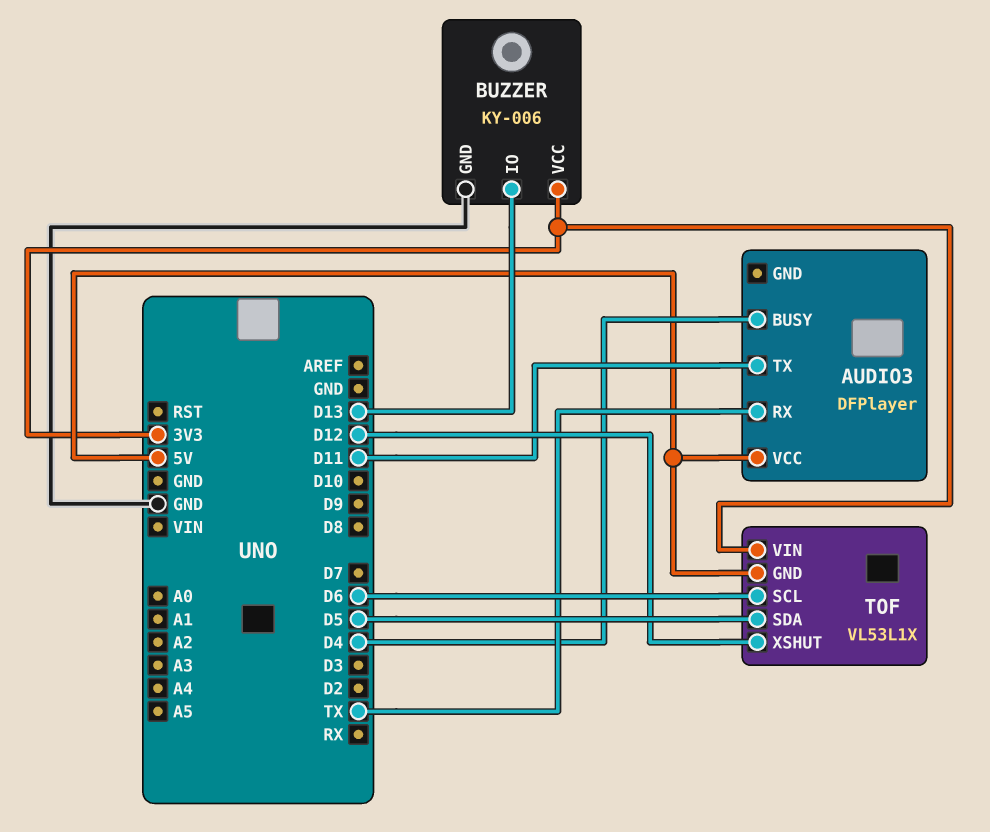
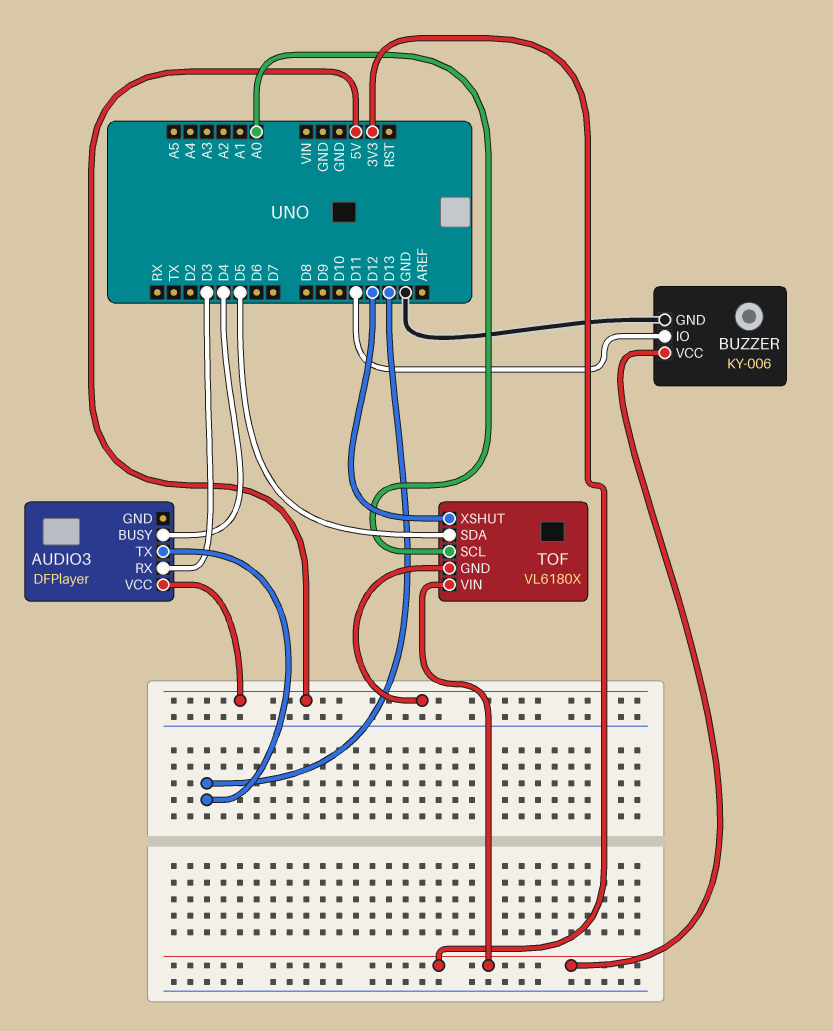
AUDIO3 pin RX: TX -> D3
AUDIO3 pin TX: D11 -> D13
BUZZER pin IO: D13 -> D11
TOF: VL53L1X -> VL6180X
TOF pin SCL: D6 -> A0

